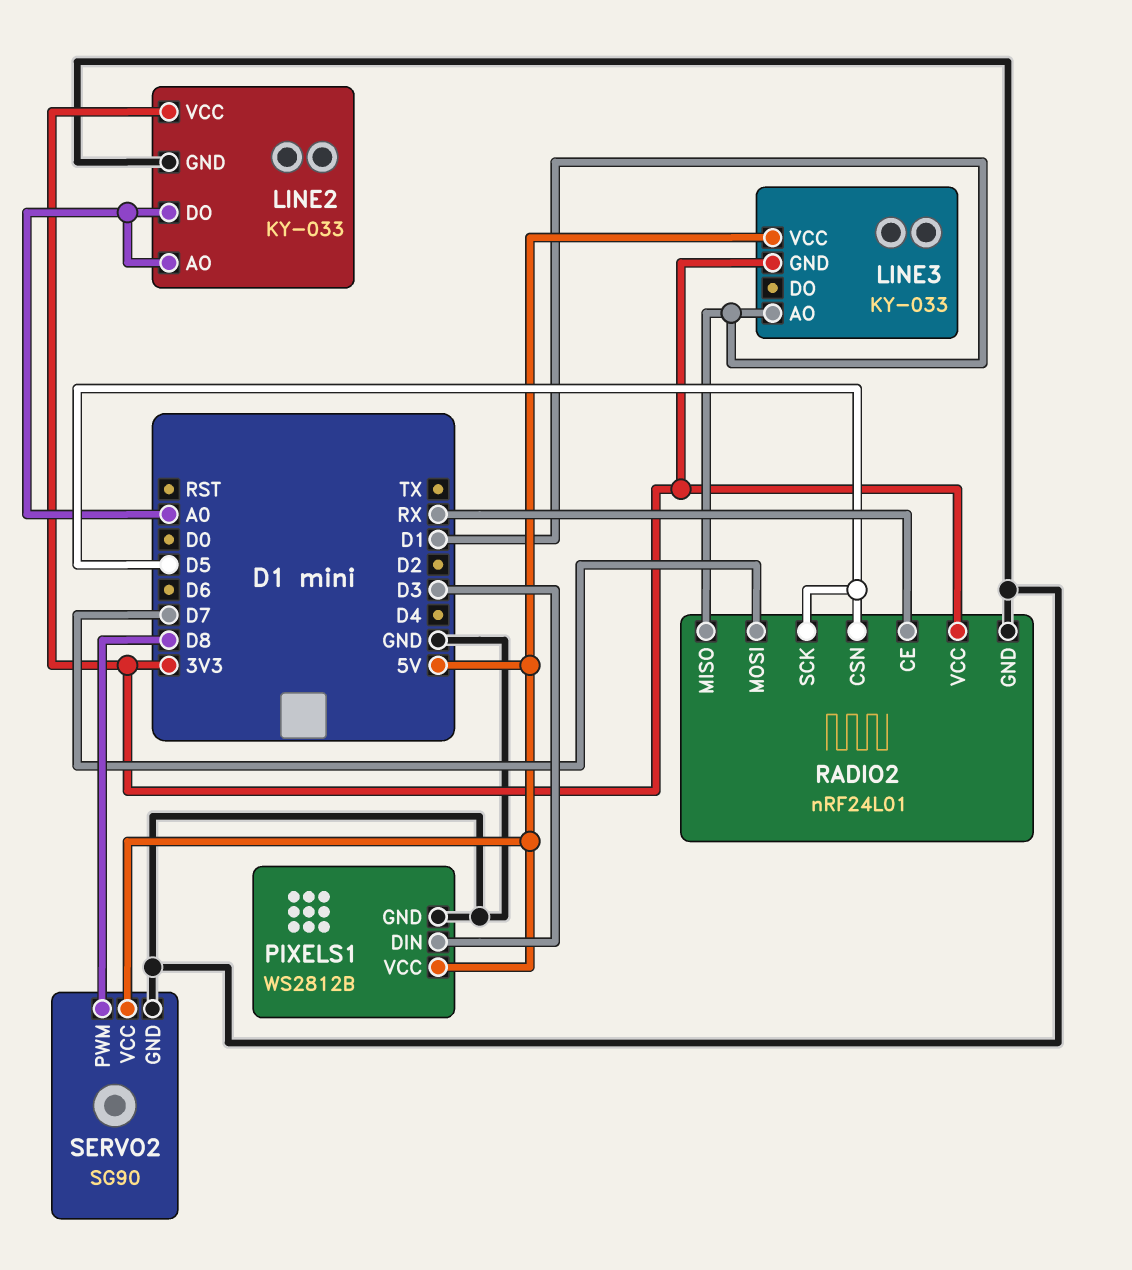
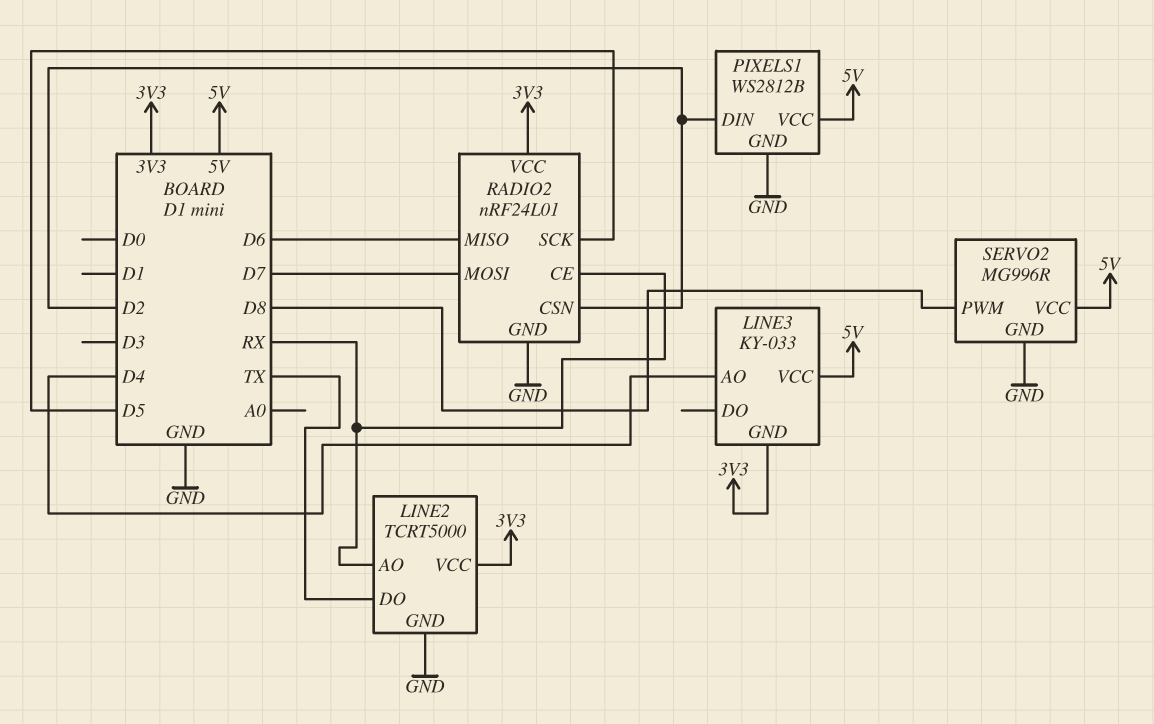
LINE2: KY-033 -> TCRT5000
LINE2 pin AO: A0 -> RX
LINE2 pin DO: A0 -> TX
LINE3 pin AO: D1 -> D4
PIXELS1 pin DIN: D3 -> D2
RADIO2 pin CSN: D5 -> D2
RADIO2 pin MISO: D1 -> D6
SERVO2: SG90 -> MG996R

